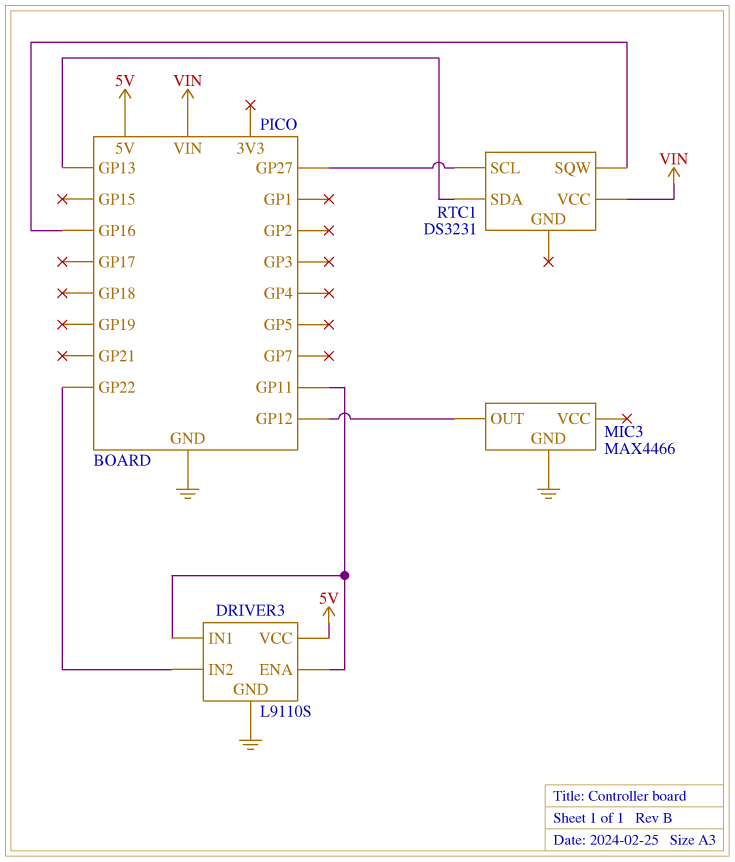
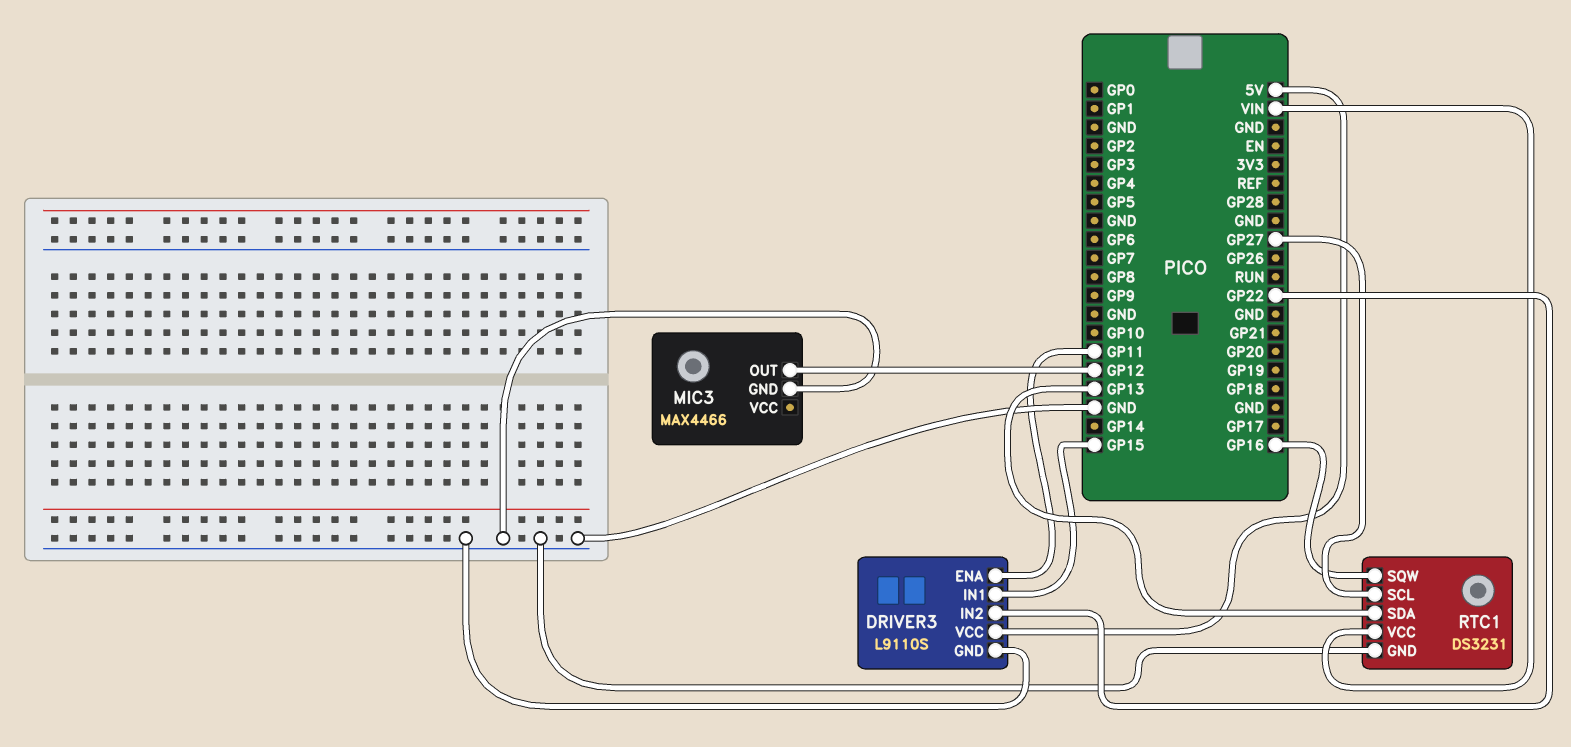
DRIVER3 pin IN1: GP11 -> GP15
RTC1 pin GND: none -> GND

